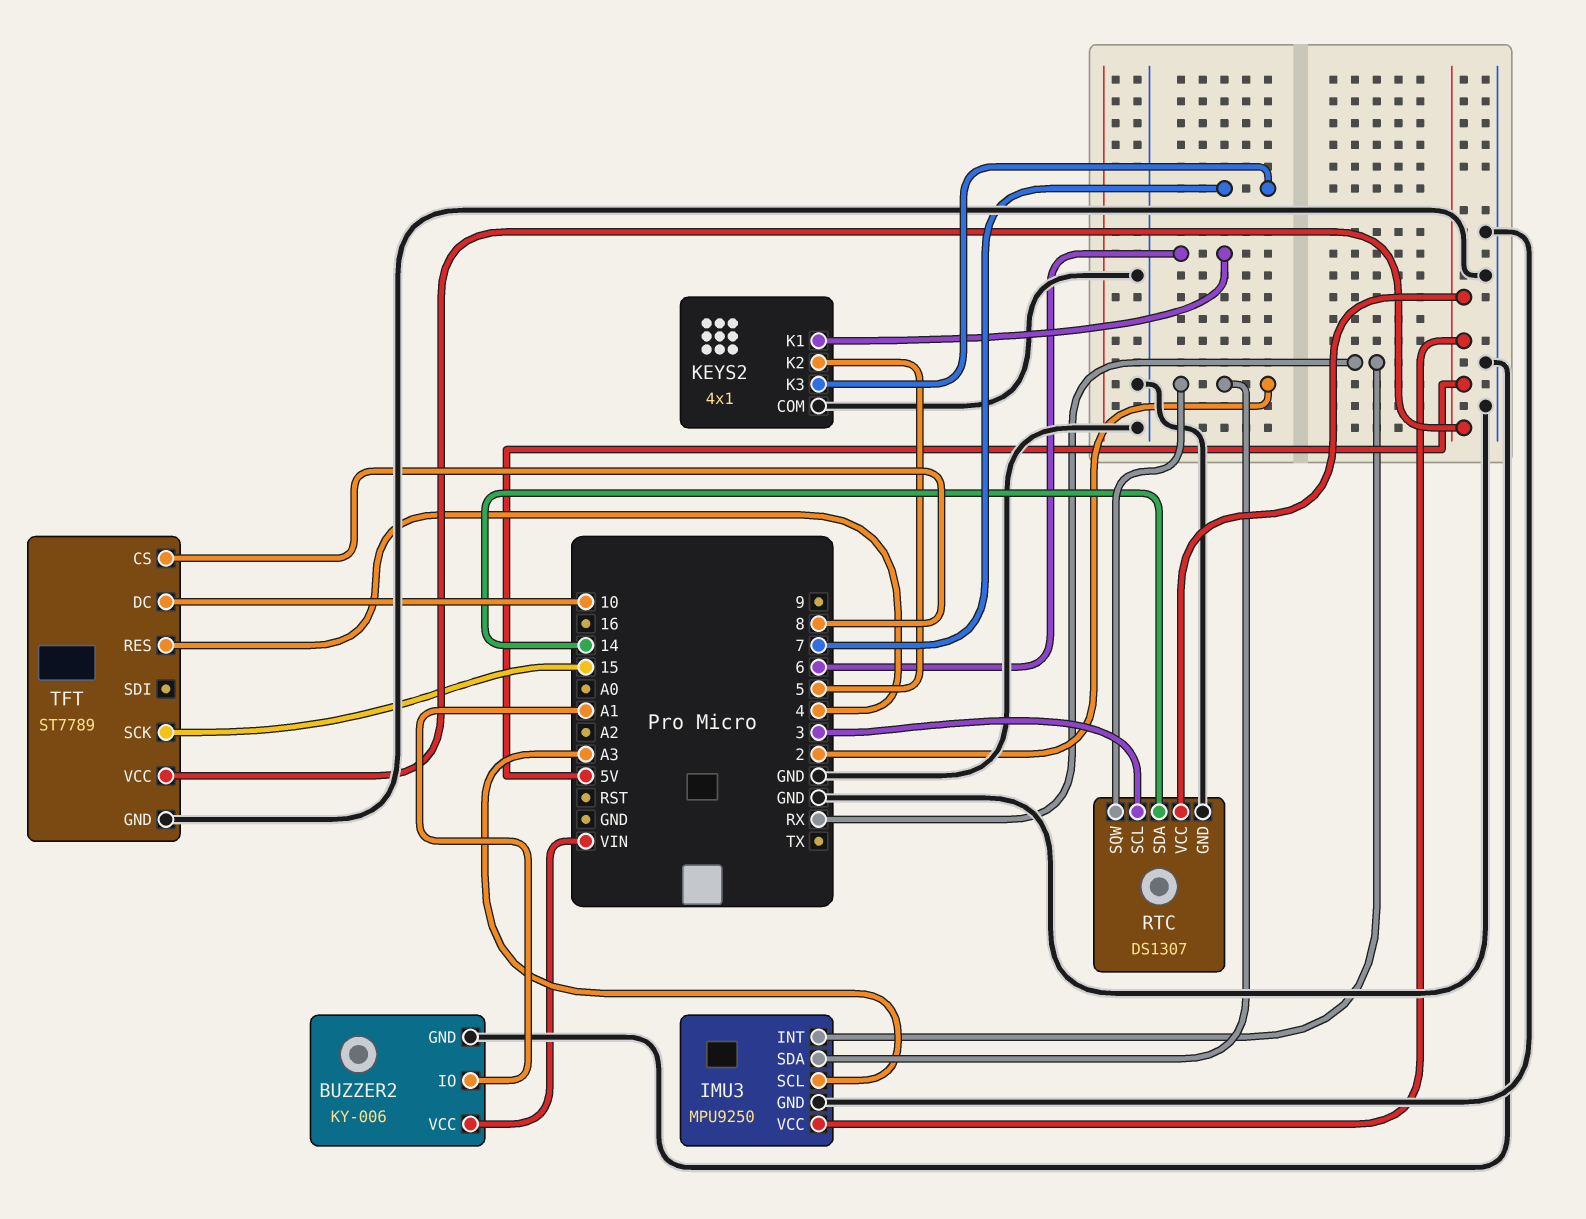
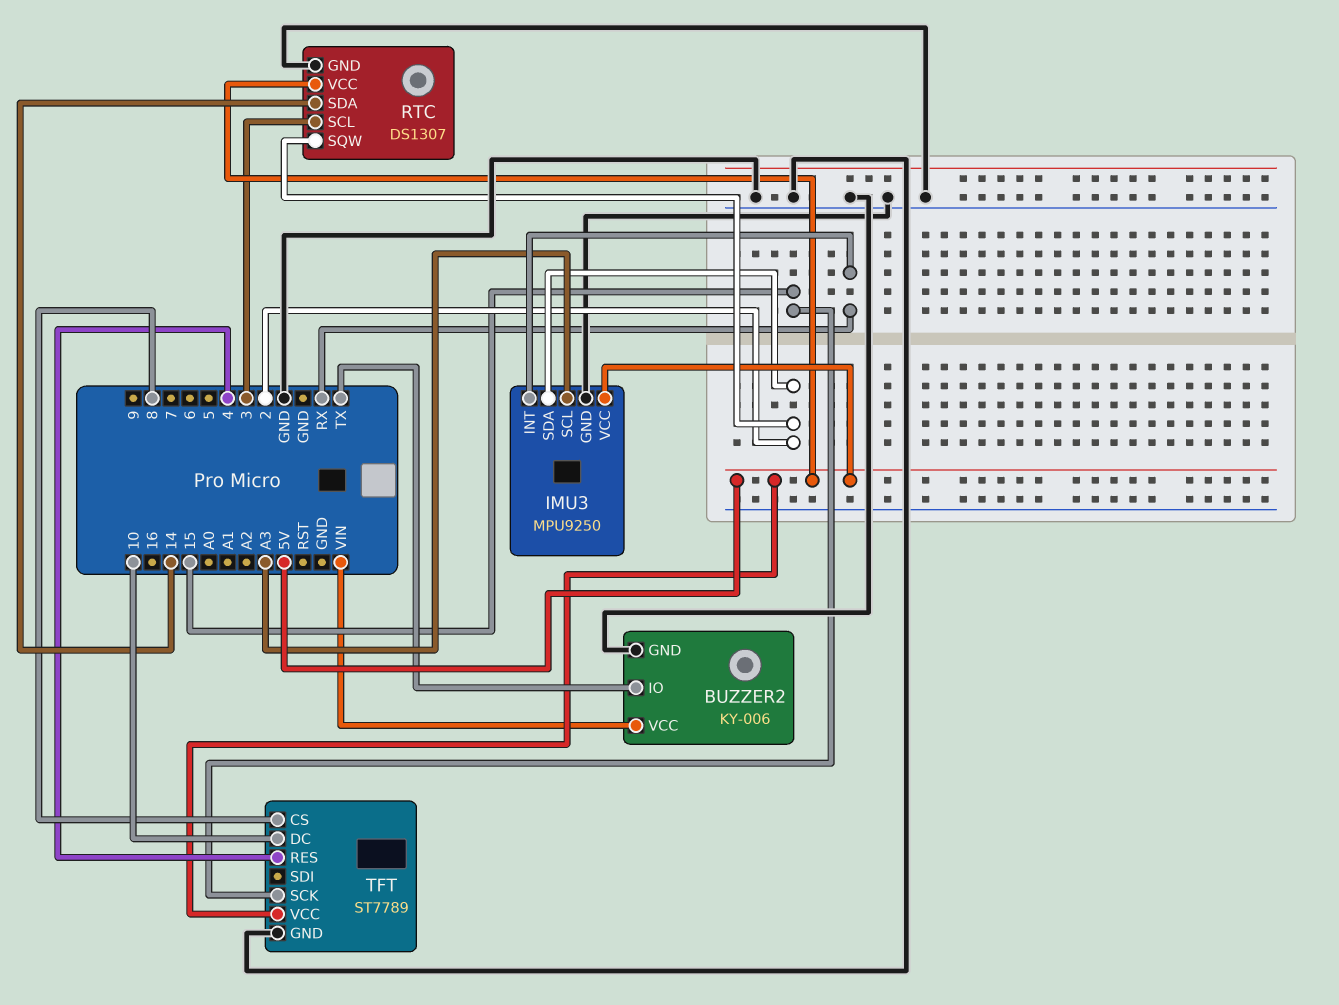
BUZZER2 pin IO: A1 -> TX
KEYS2: 4x1 -> none
KEYS2 pin COM: GND -> none
KEYS2 pin K1: 6 -> none
KEYS2 pin K2: 5 -> none
KEYS2 pin K3: 7 -> none

